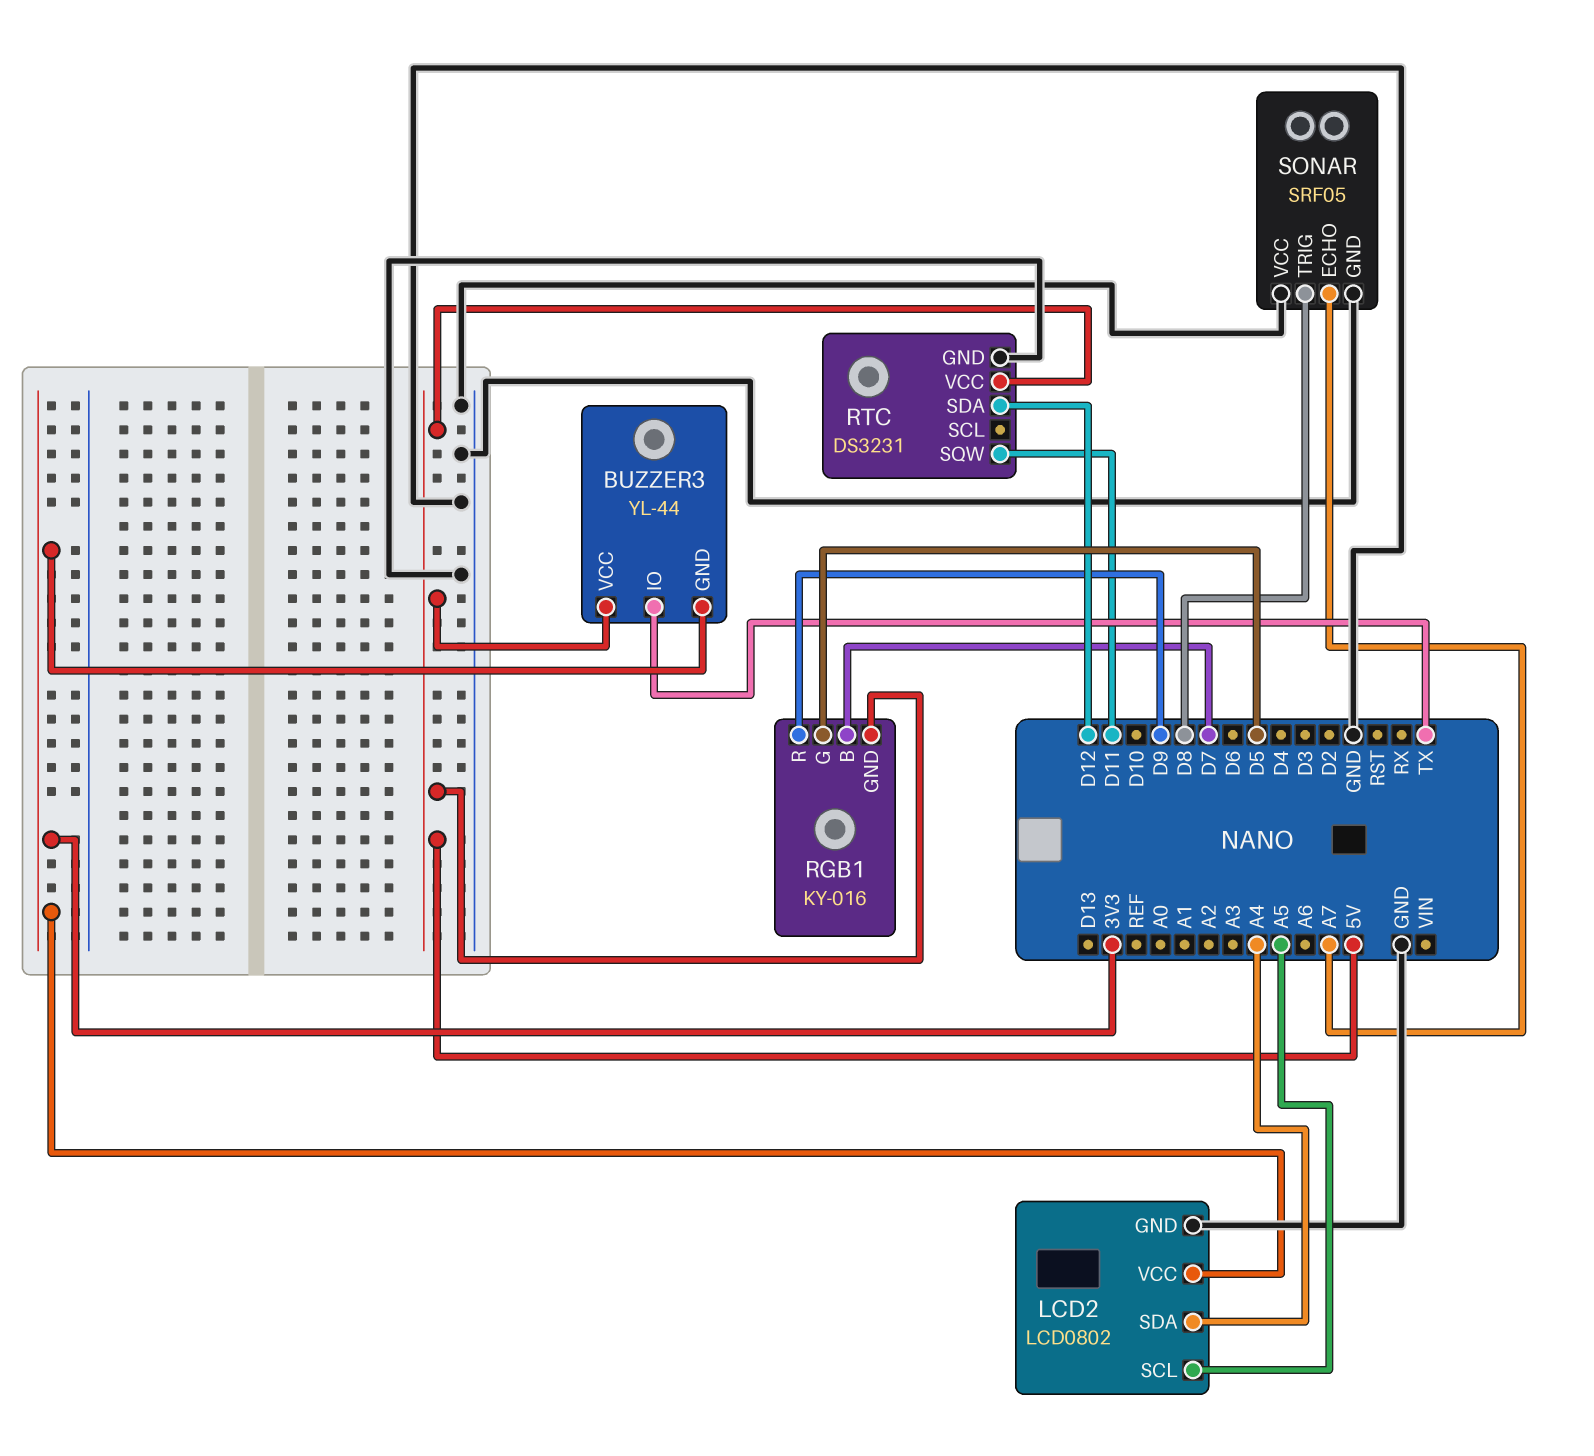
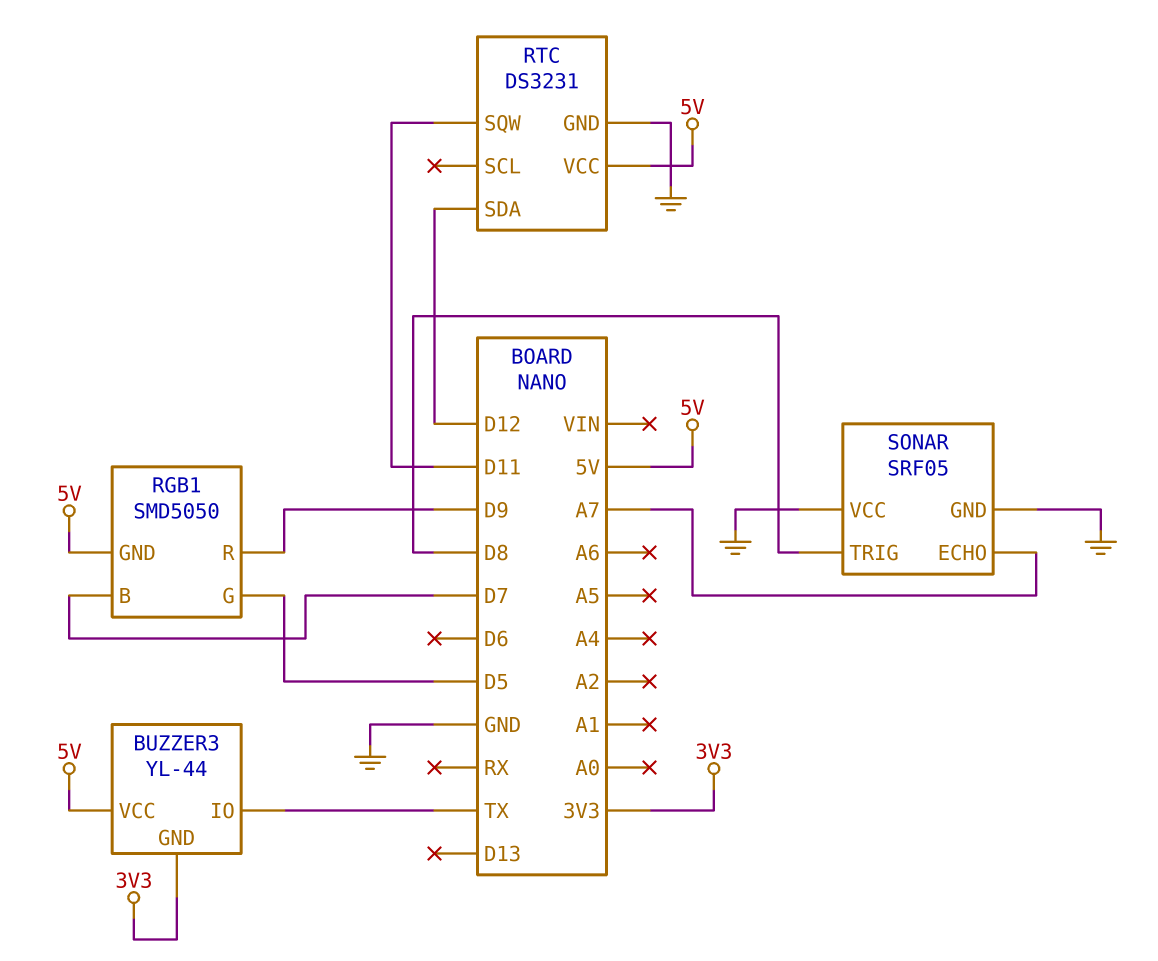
LCD2: LCD0802 -> none
LCD2 pin GND: GND -> none
LCD2 pin SCL: A5 -> none
LCD2 pin SDA: A4 -> none
LCD2 pin VCC: 3V3 -> none
RGB1: KY-016 -> SMD5050

